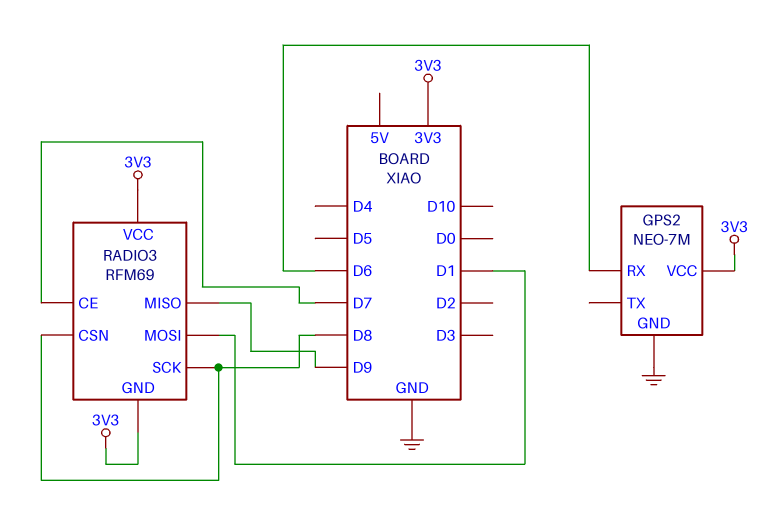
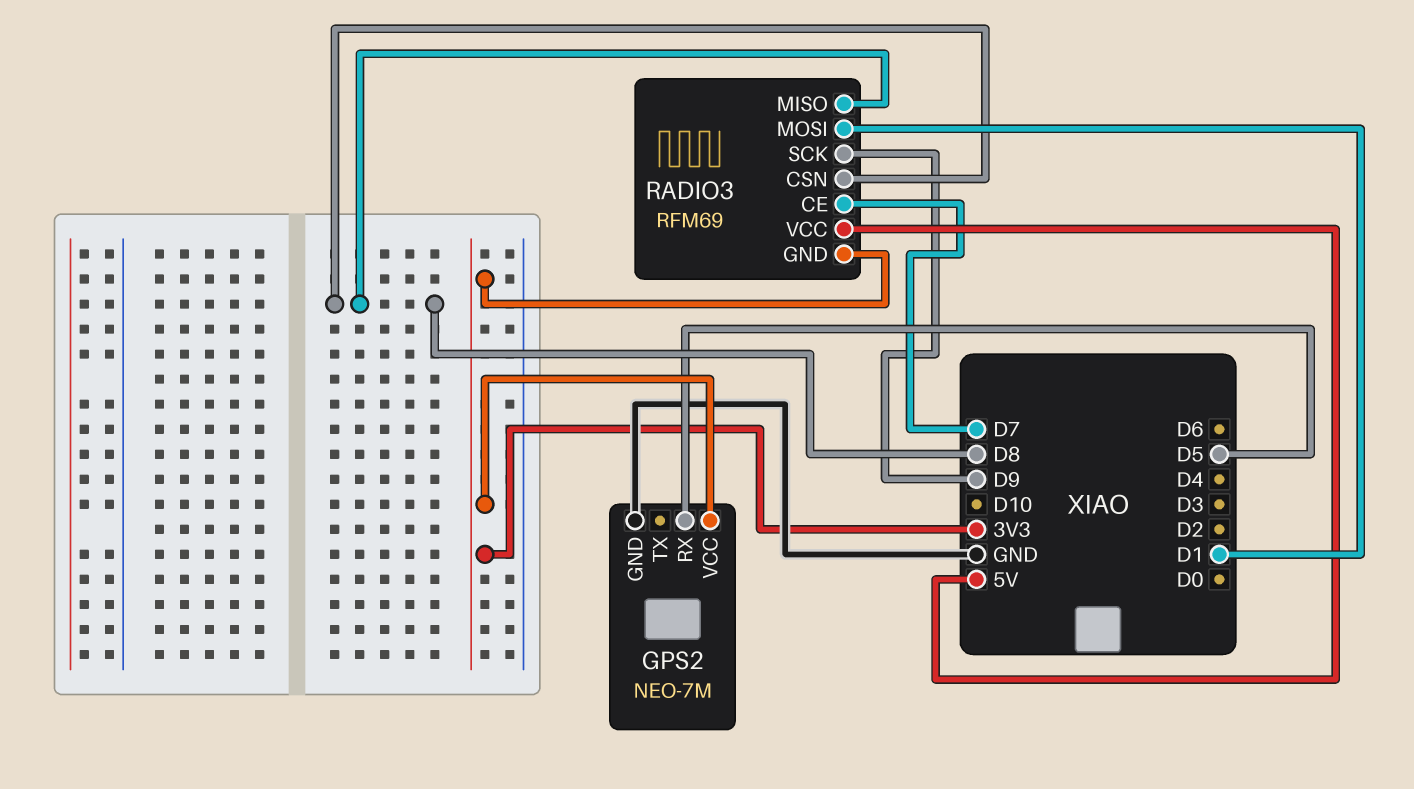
GPS2 pin RX: D6 -> D5
RADIO3 pin MISO: D9 -> D8
RADIO3 pin SCK: D8 -> D9
RADIO3 pin VCC: 3V3 -> 5V

